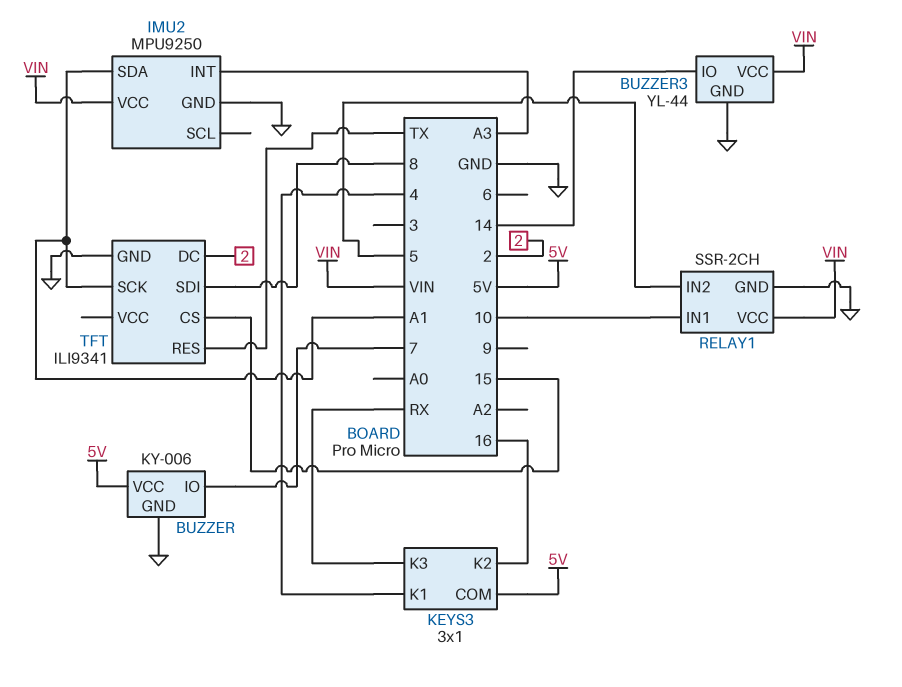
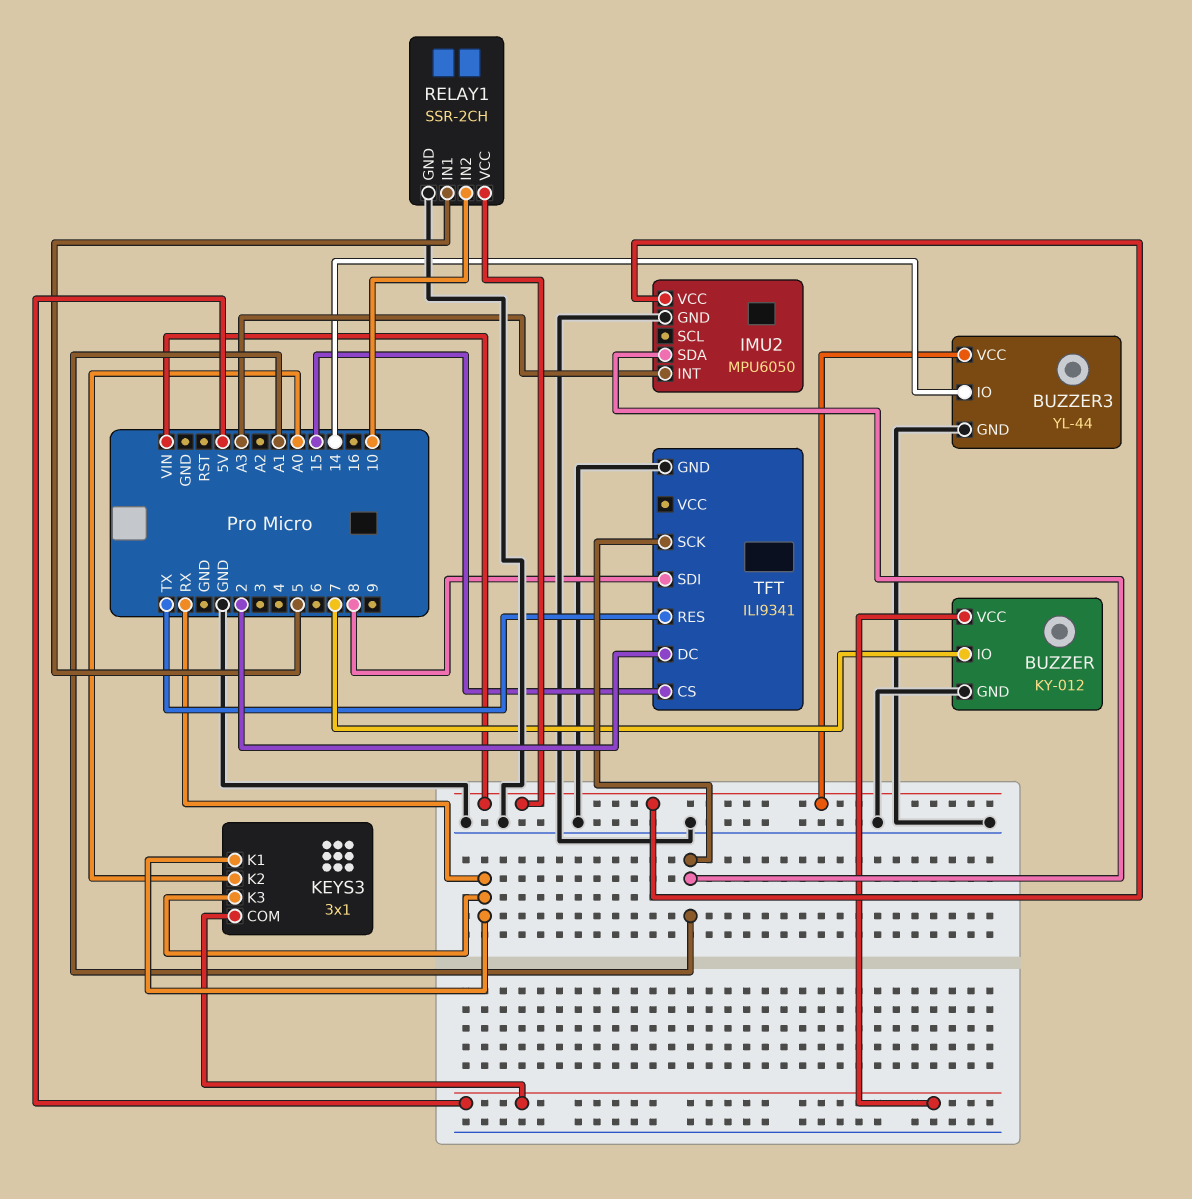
BUZZER: KY-006 -> KY-012
IMU2: MPU9250 -> MPU6050
KEYS3 pin K1: 4 -> RX
KEYS3 pin K2: 16 -> A0
RELAY1 pin IN1: 10 -> 5
RELAY1 pin IN2: 5 -> 10

